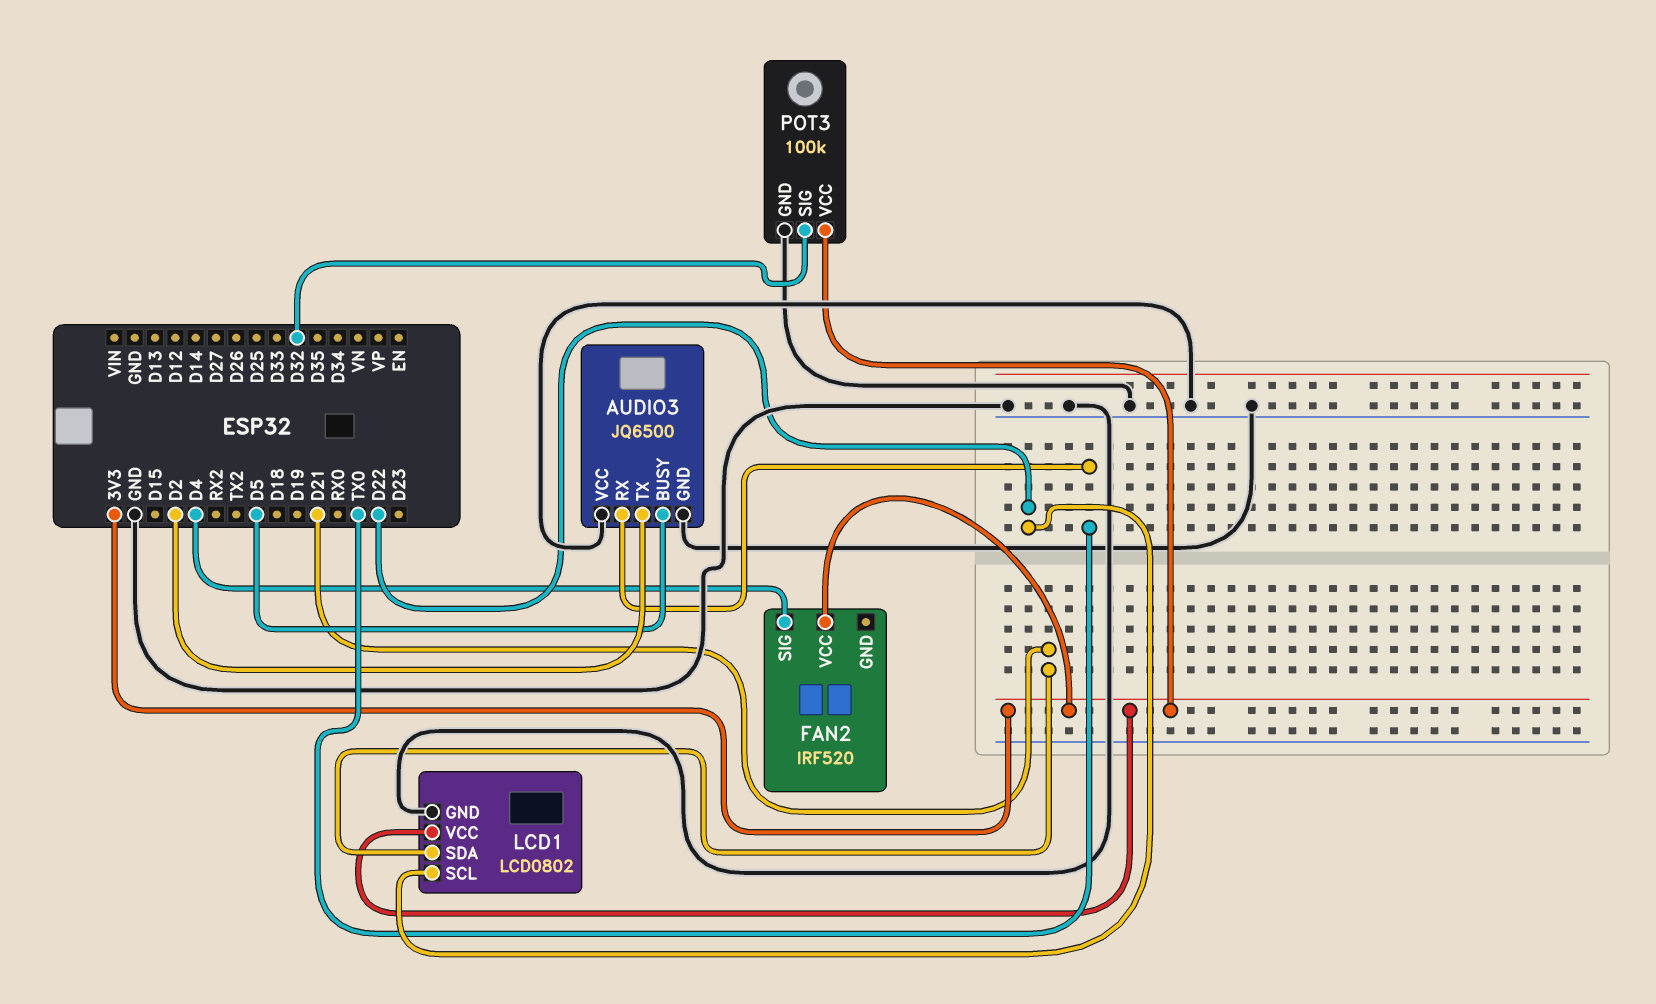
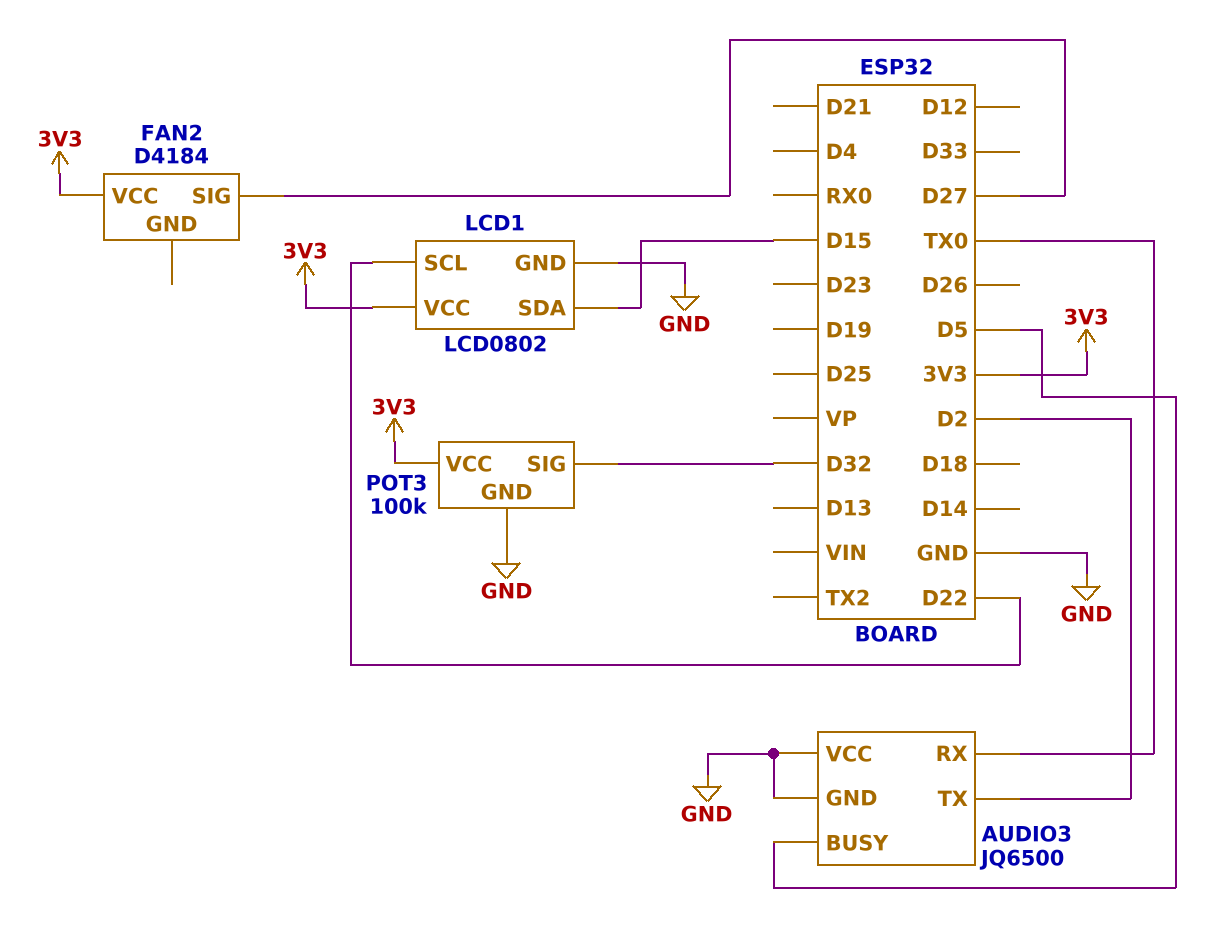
FAN2: IRF520 -> D4184
FAN2 pin SIG: D4 -> D27
LCD1 pin SDA: D21 -> D15

